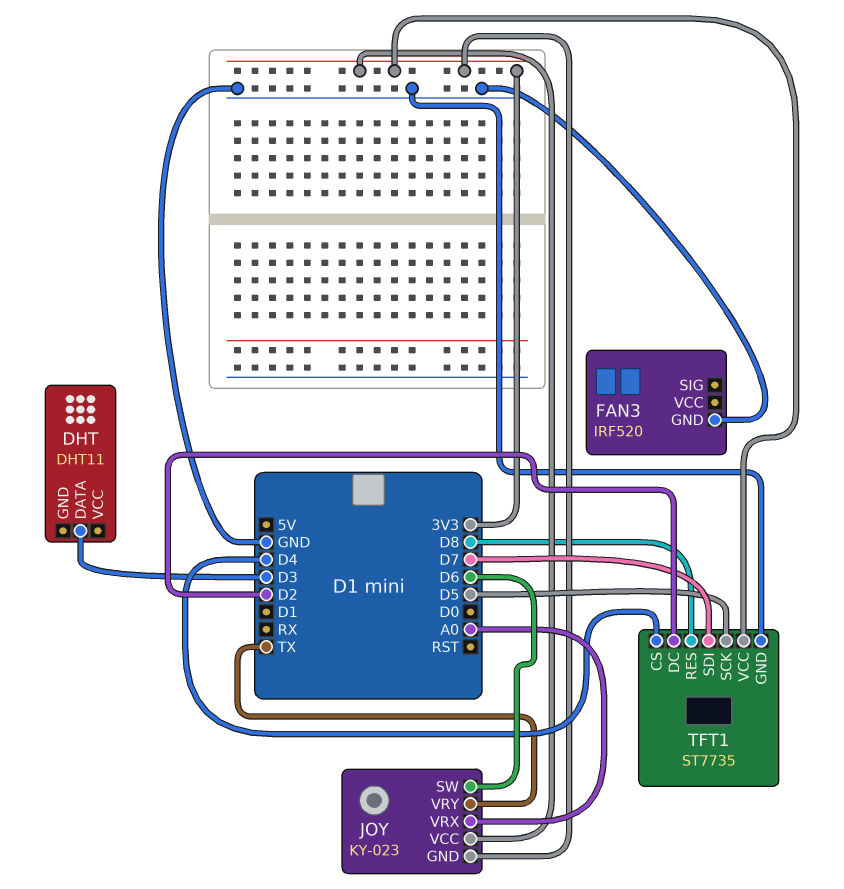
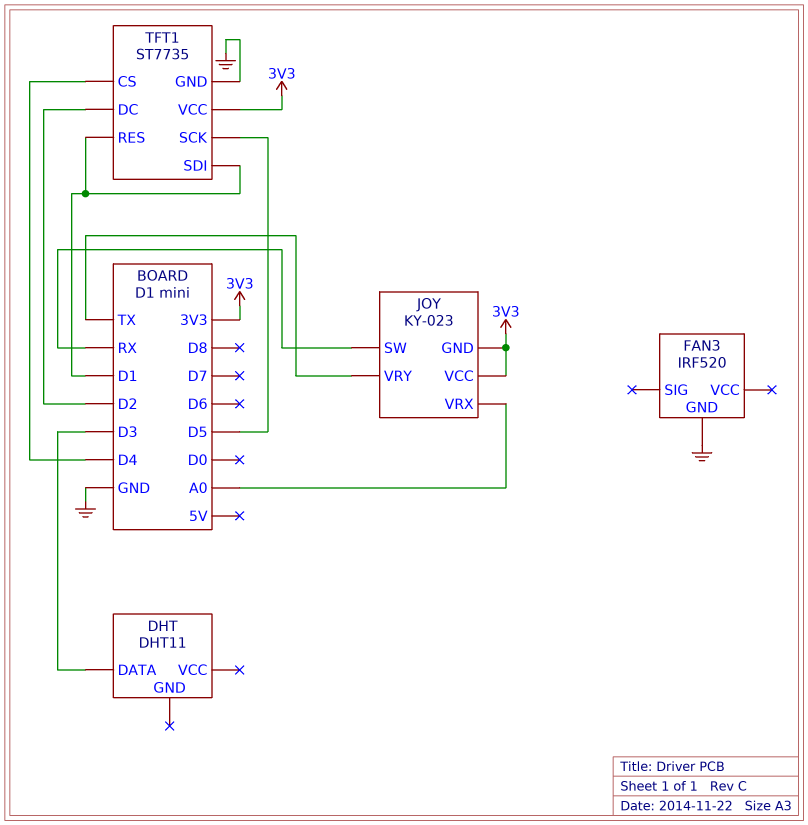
JOY pin SW: D6 -> RX
TFT1 pin RES: D8 -> D1
TFT1 pin SDI: D7 -> D1

